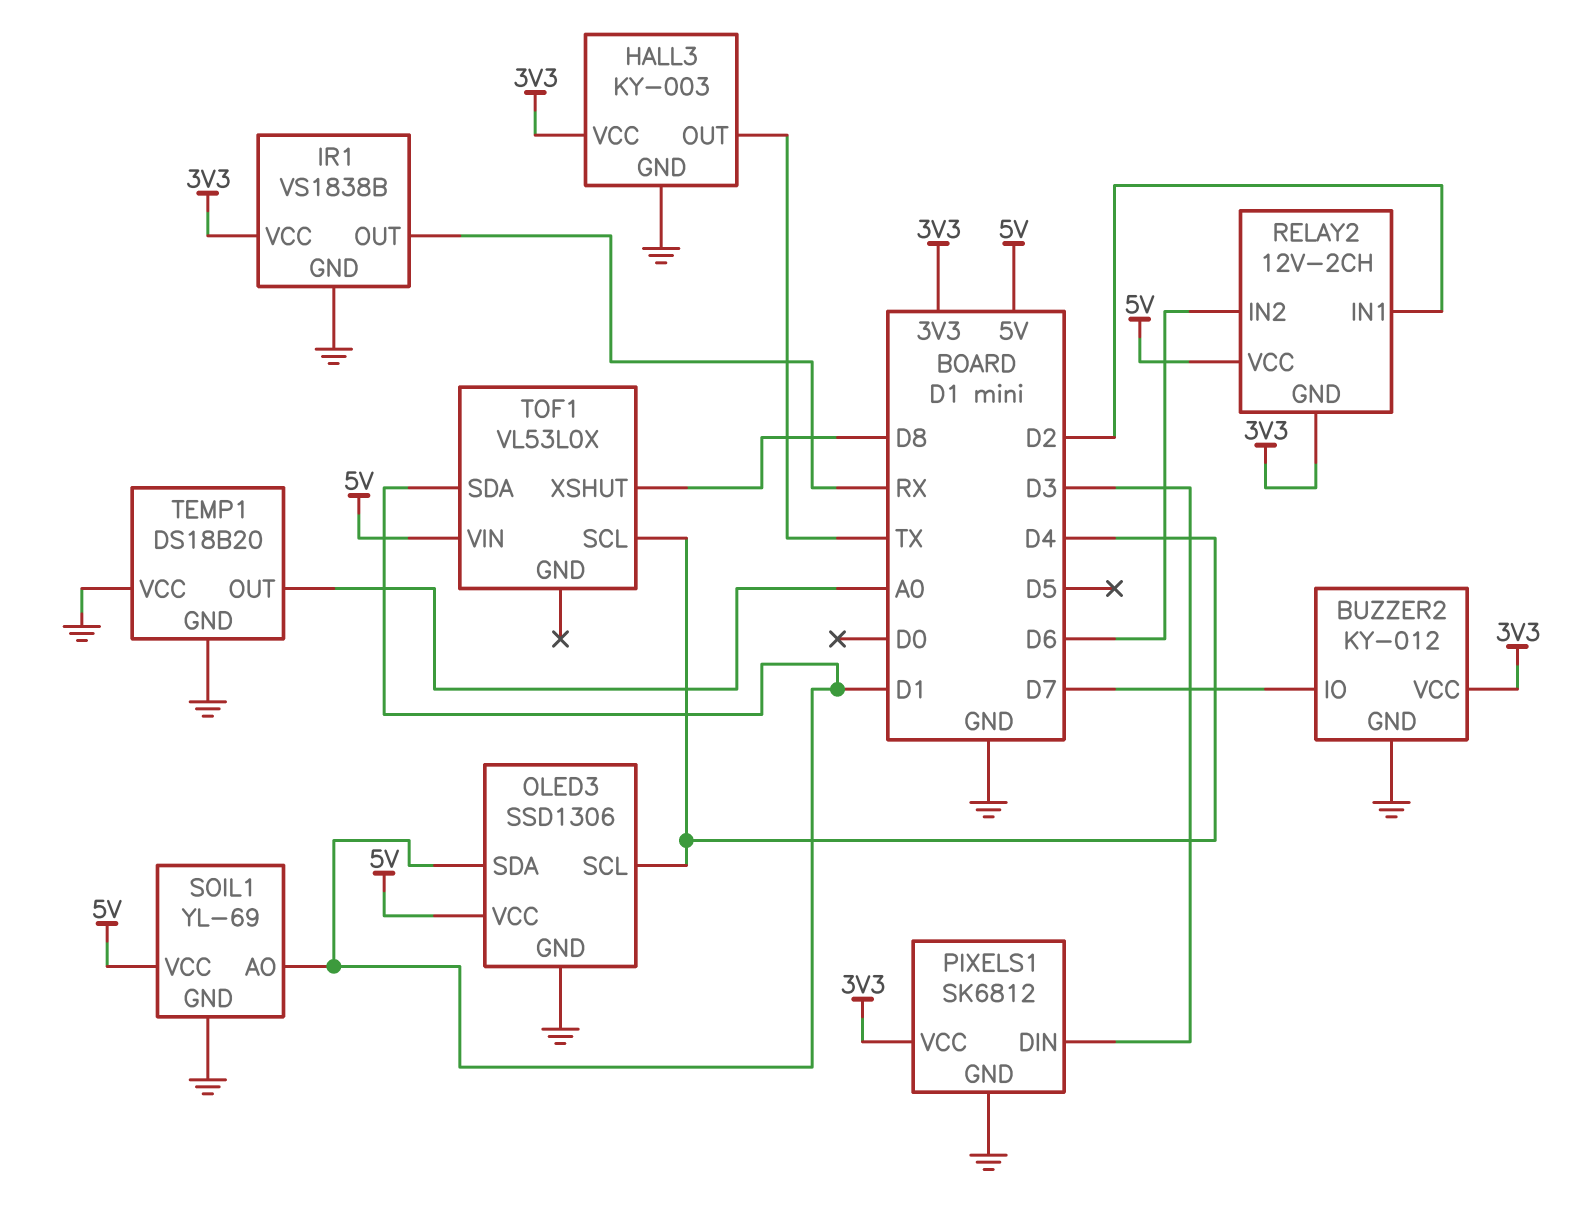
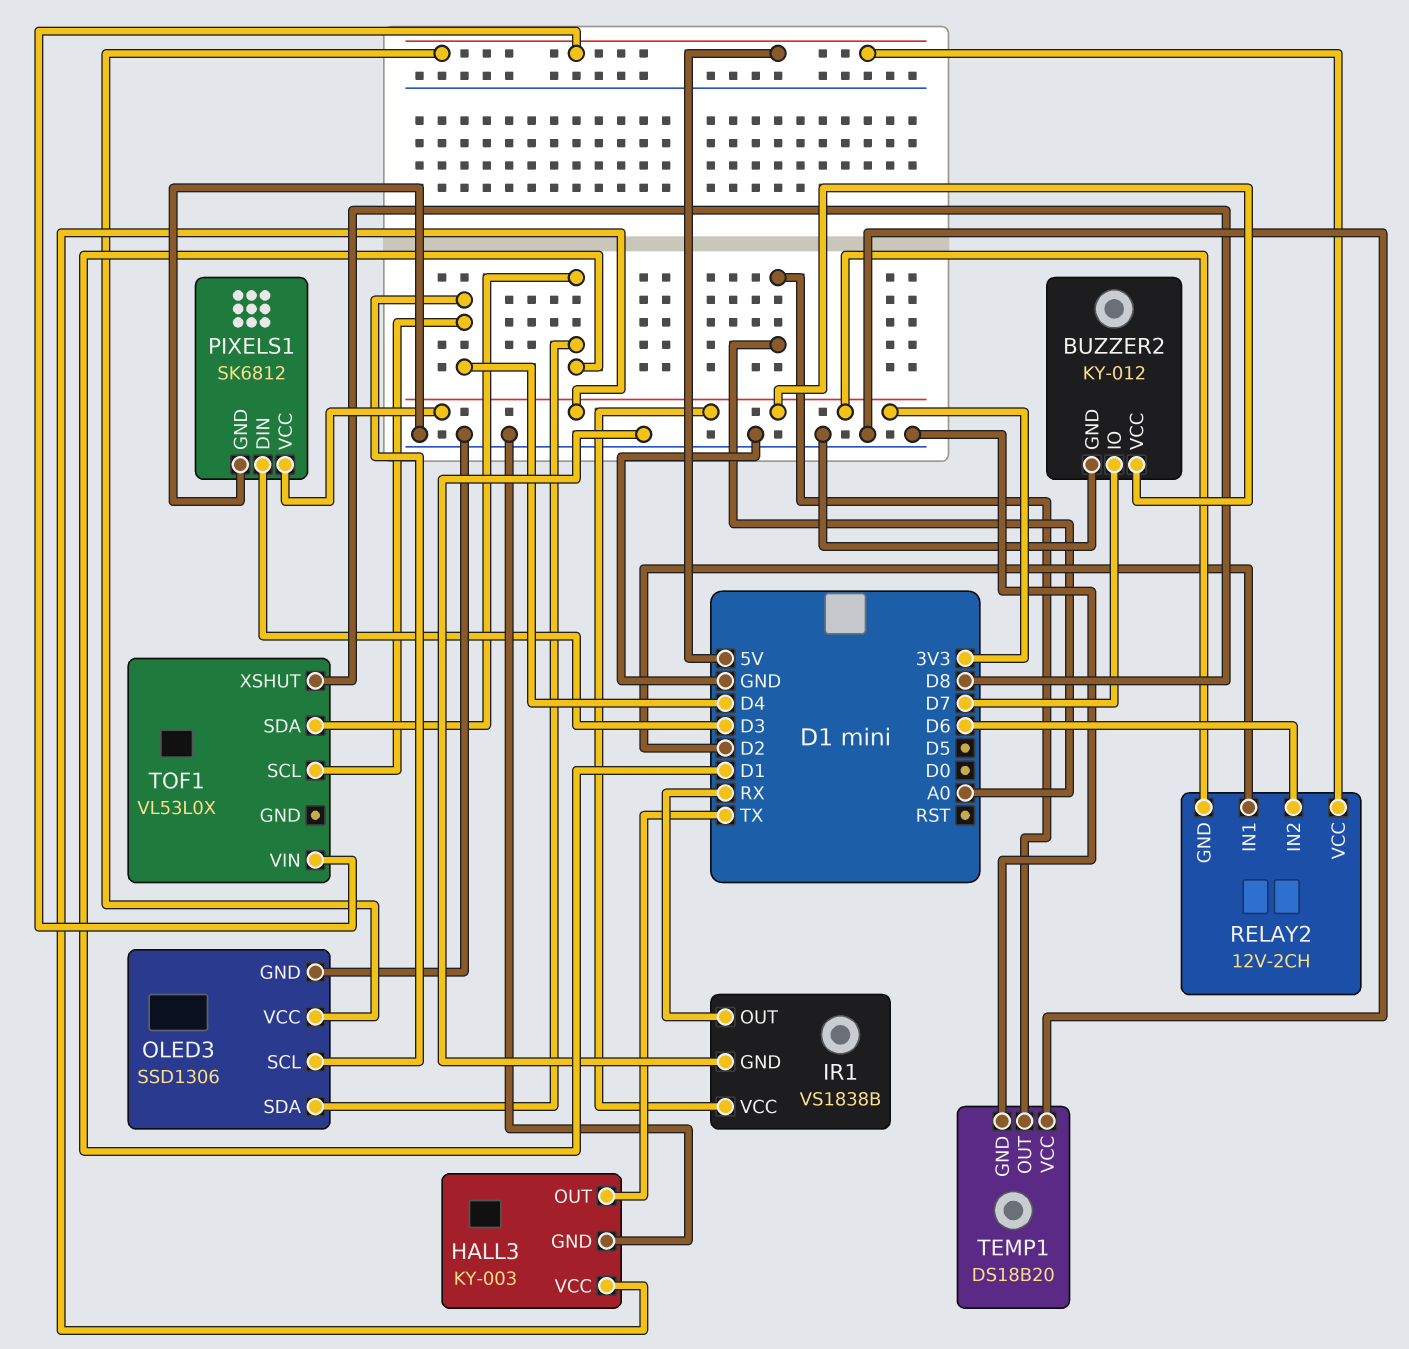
SOIL1: YL-69 -> none
SOIL1 pin AO: D1 -> none
SOIL1 pin GND: GND -> none
SOIL1 pin VCC: 5V -> none

